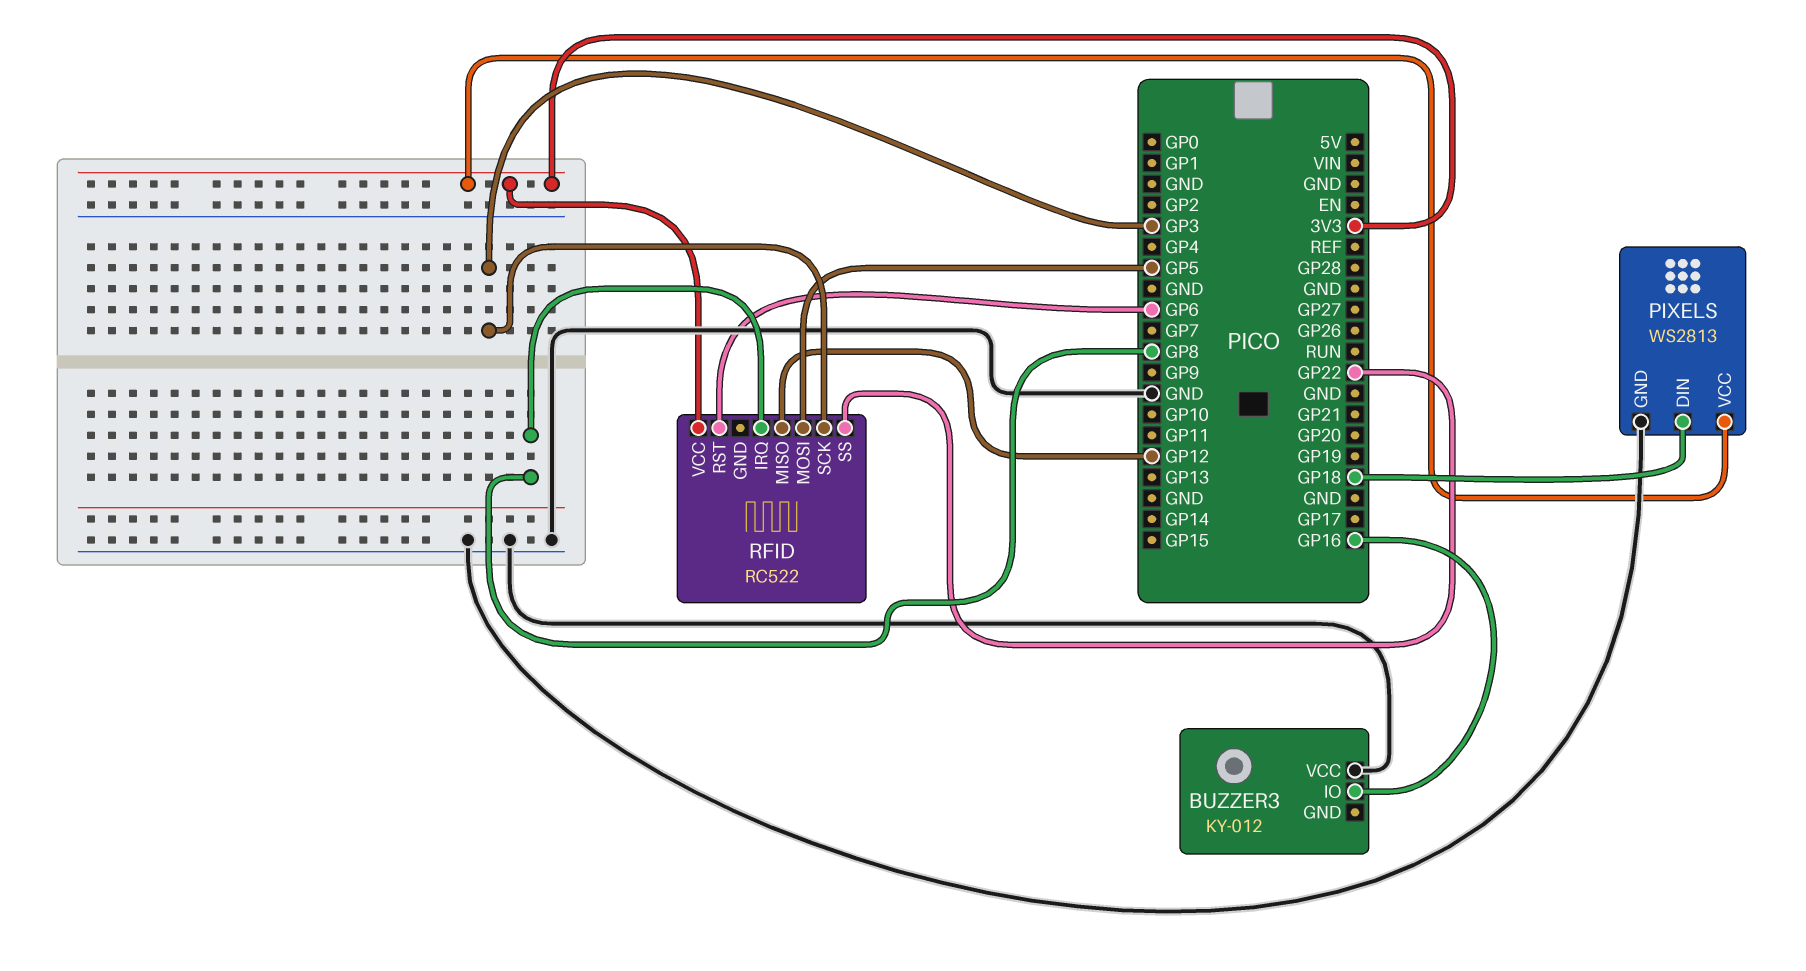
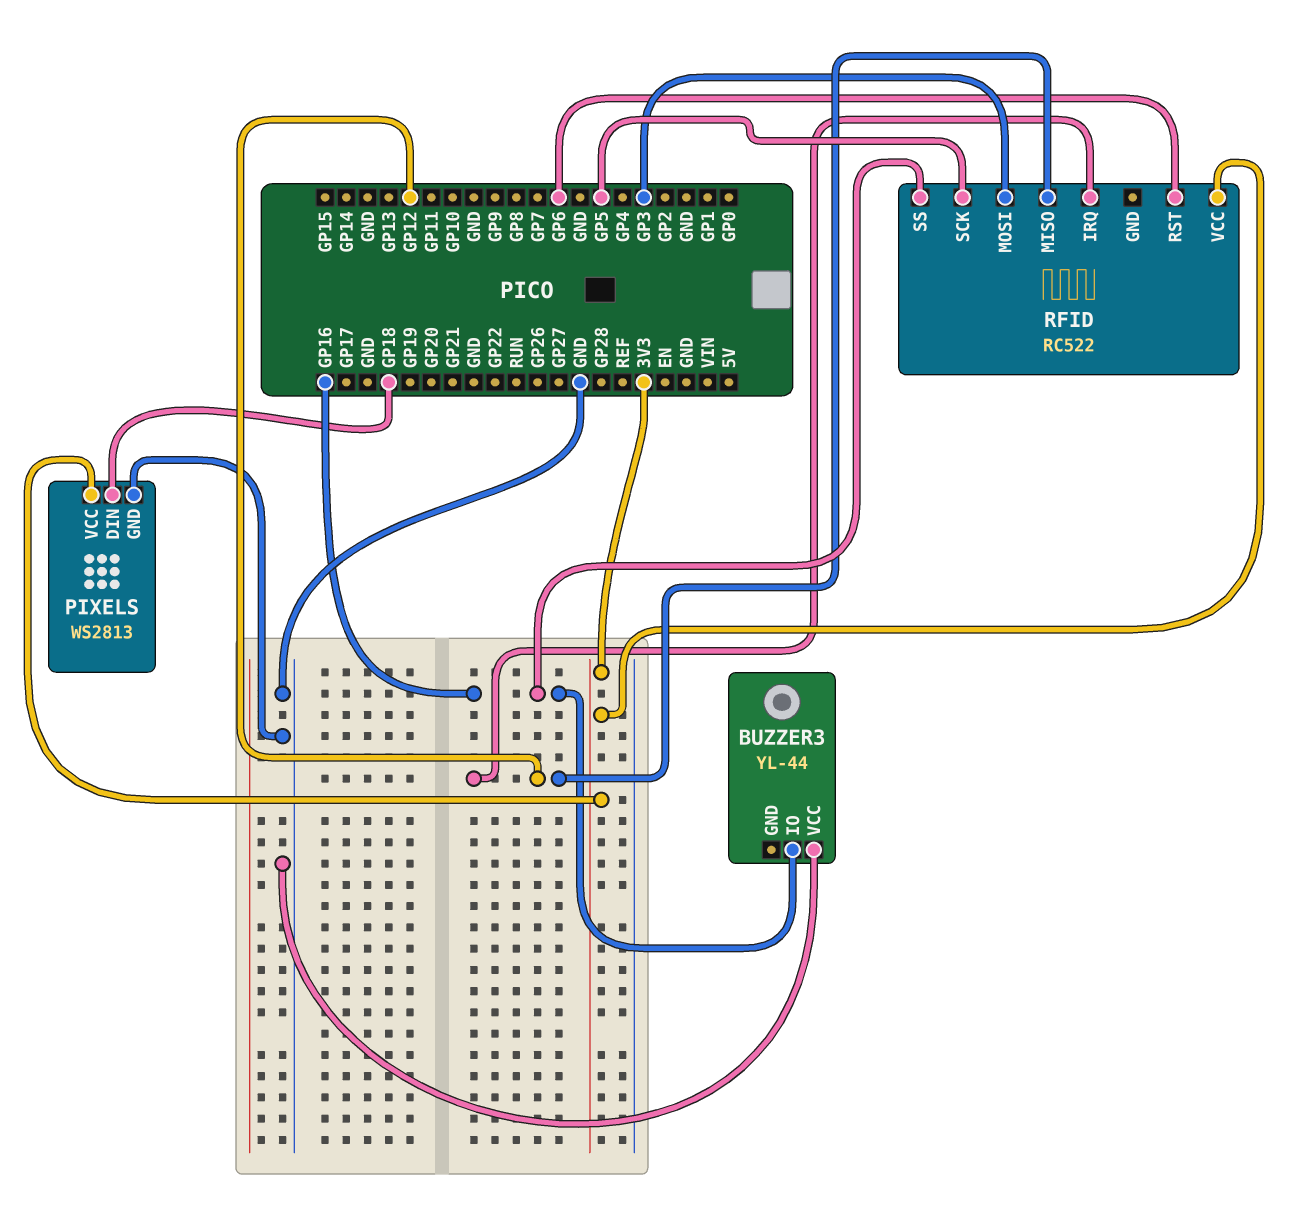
BUZZER3: KY-012 -> YL-44
RFID pin IRQ: GP8 -> GP12
RFID pin MOSI: GP5 -> GP3
RFID pin SCK: GP3 -> GP5
RFID pin SS: GP22 -> GP16

